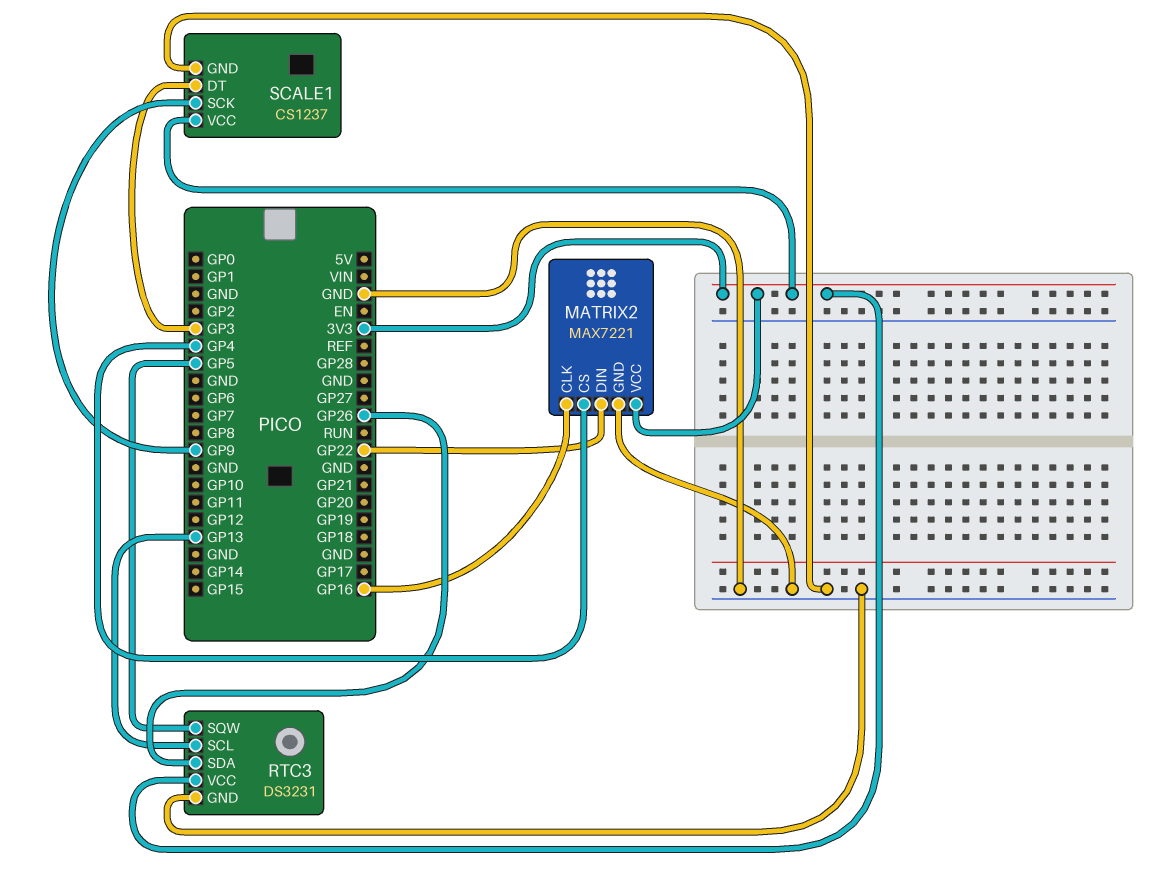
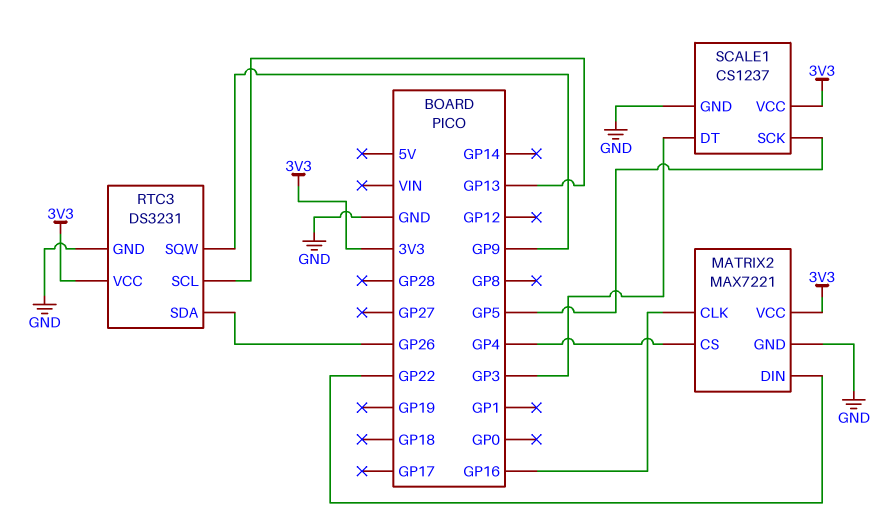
RTC3 pin SQW: GP5 -> GP9
SCALE1 pin SCK: GP9 -> GP5

